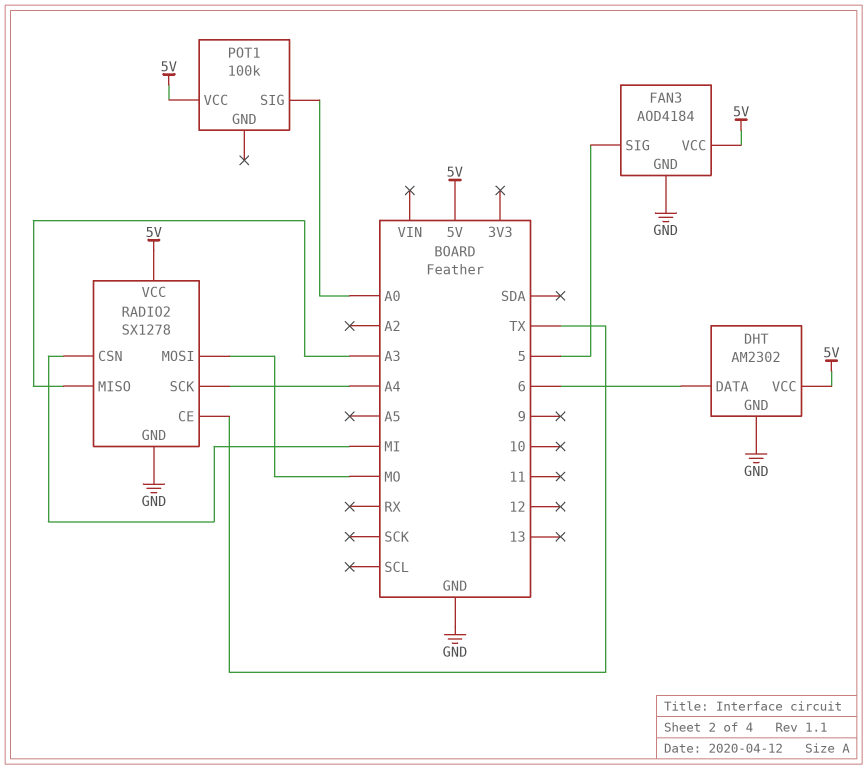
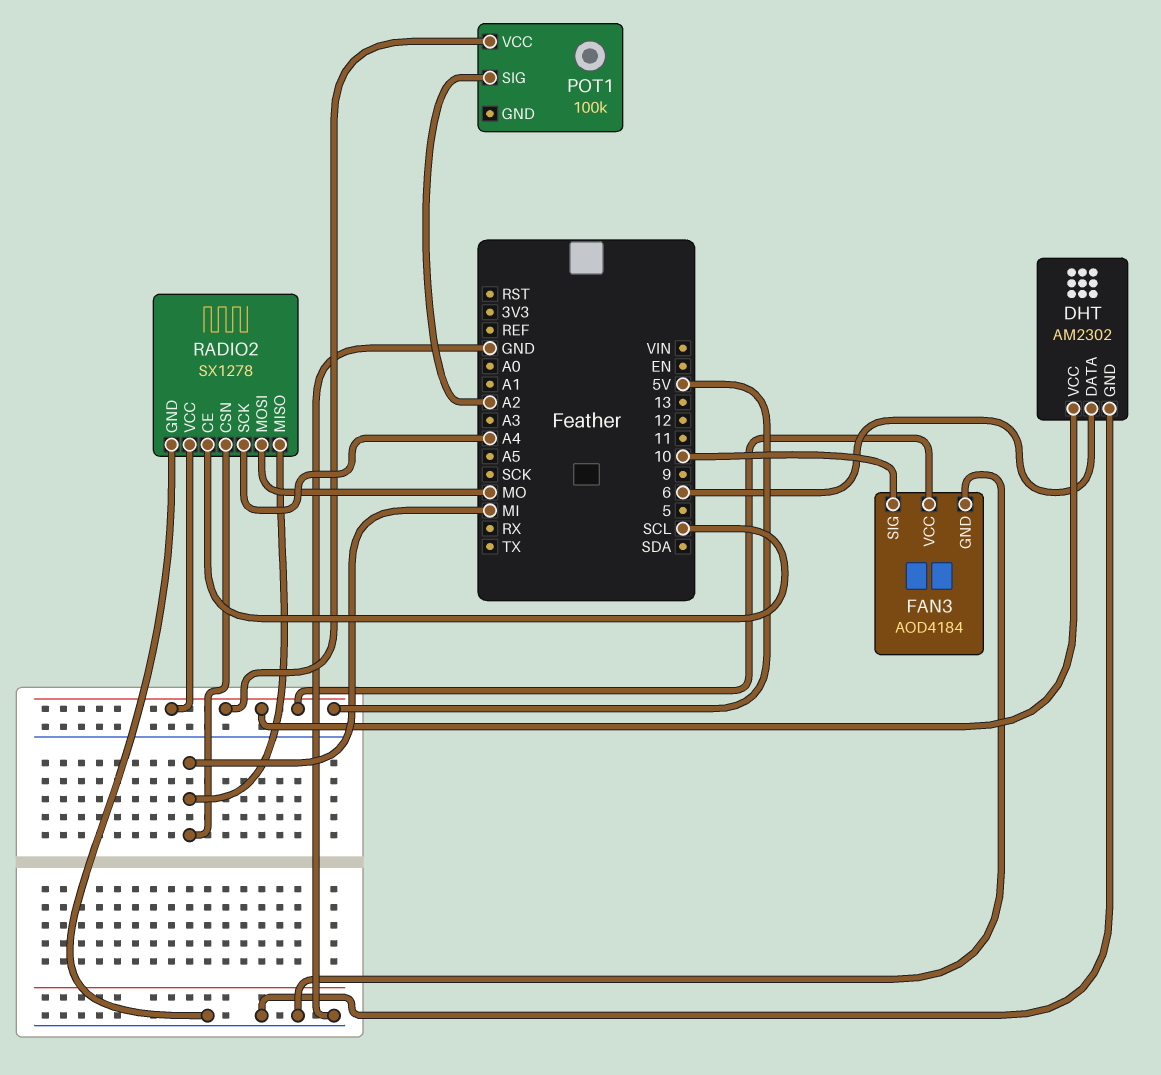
FAN3 pin SIG: 5 -> 10
POT1 pin SIG: A0 -> A2
RADIO2 pin CE: TX -> SCL
RADIO2 pin MISO: A3 -> MI

